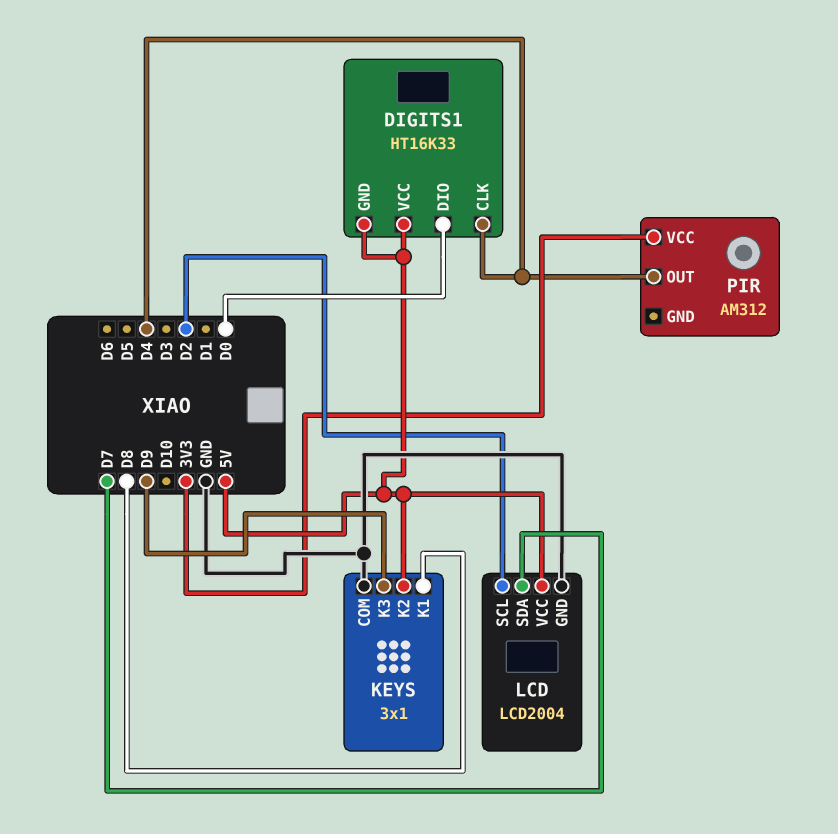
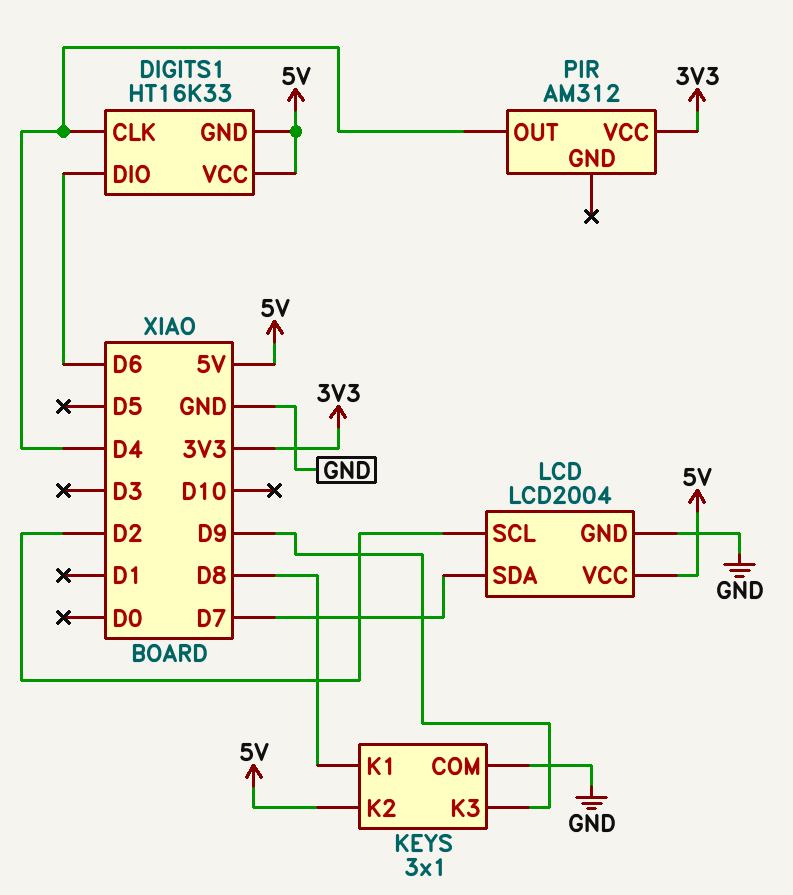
DIGITS1 pin DIO: D0 -> D6

